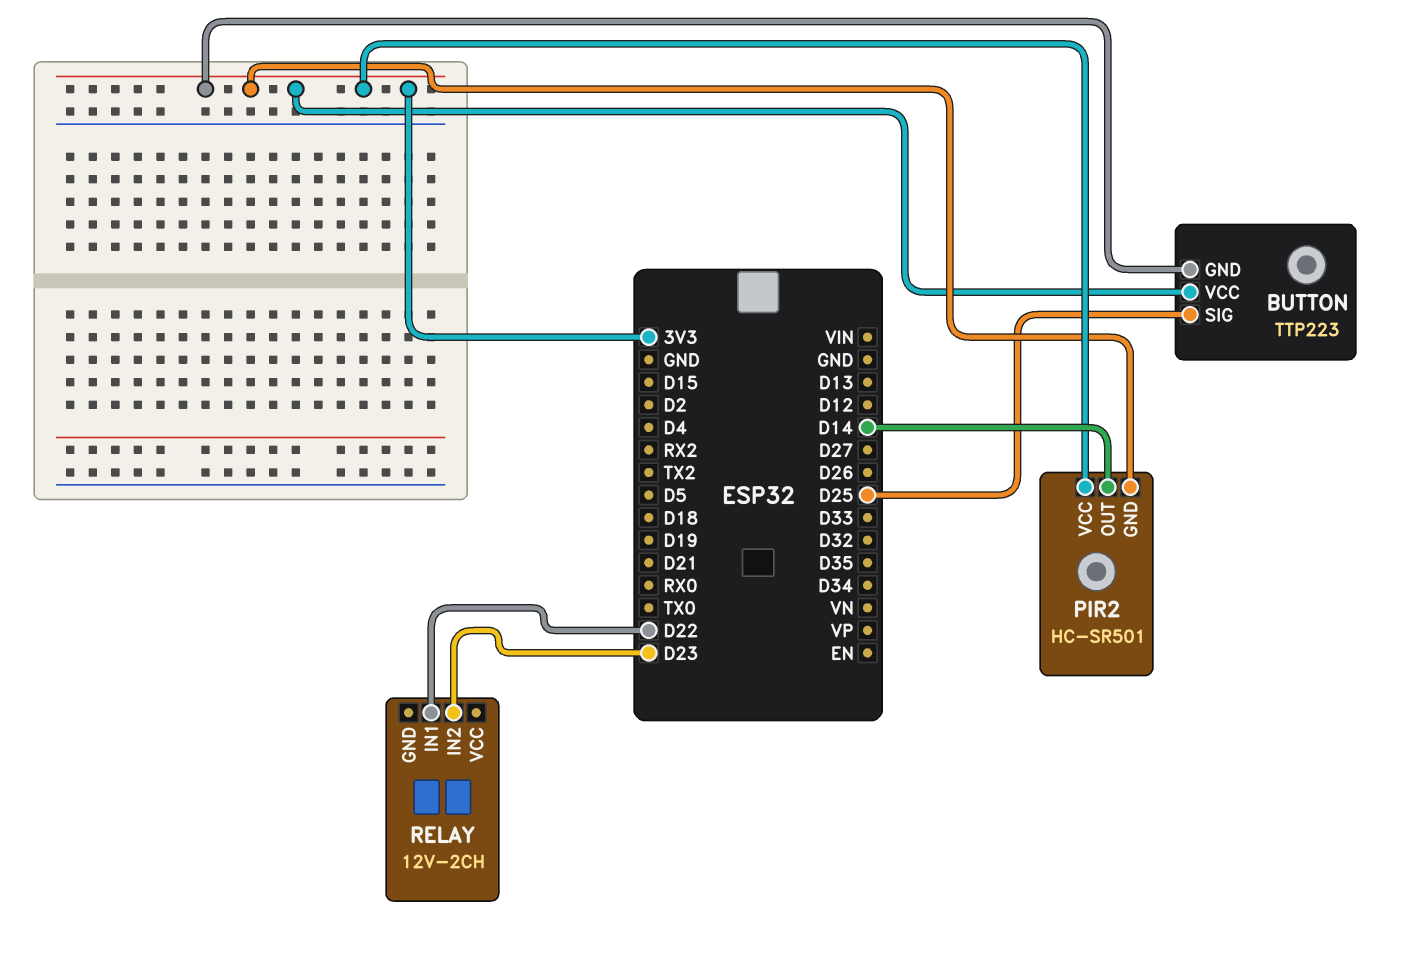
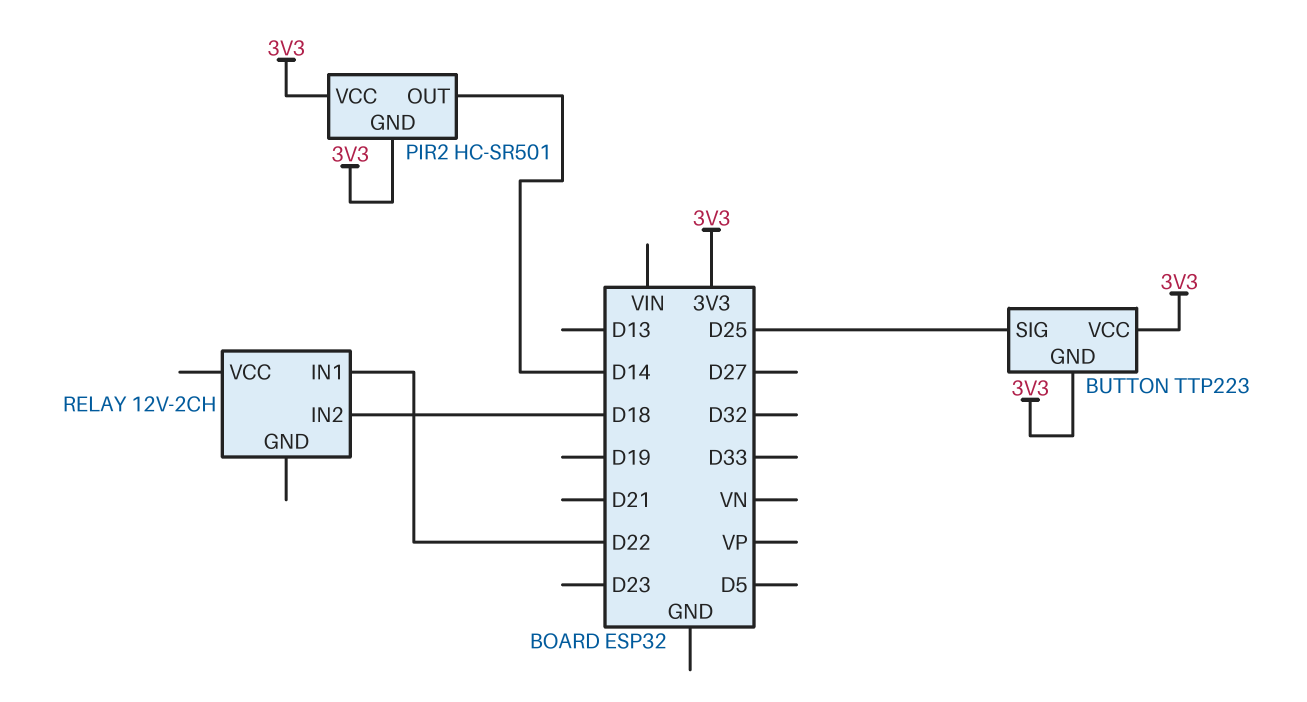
RELAY pin IN2: D23 -> D18

